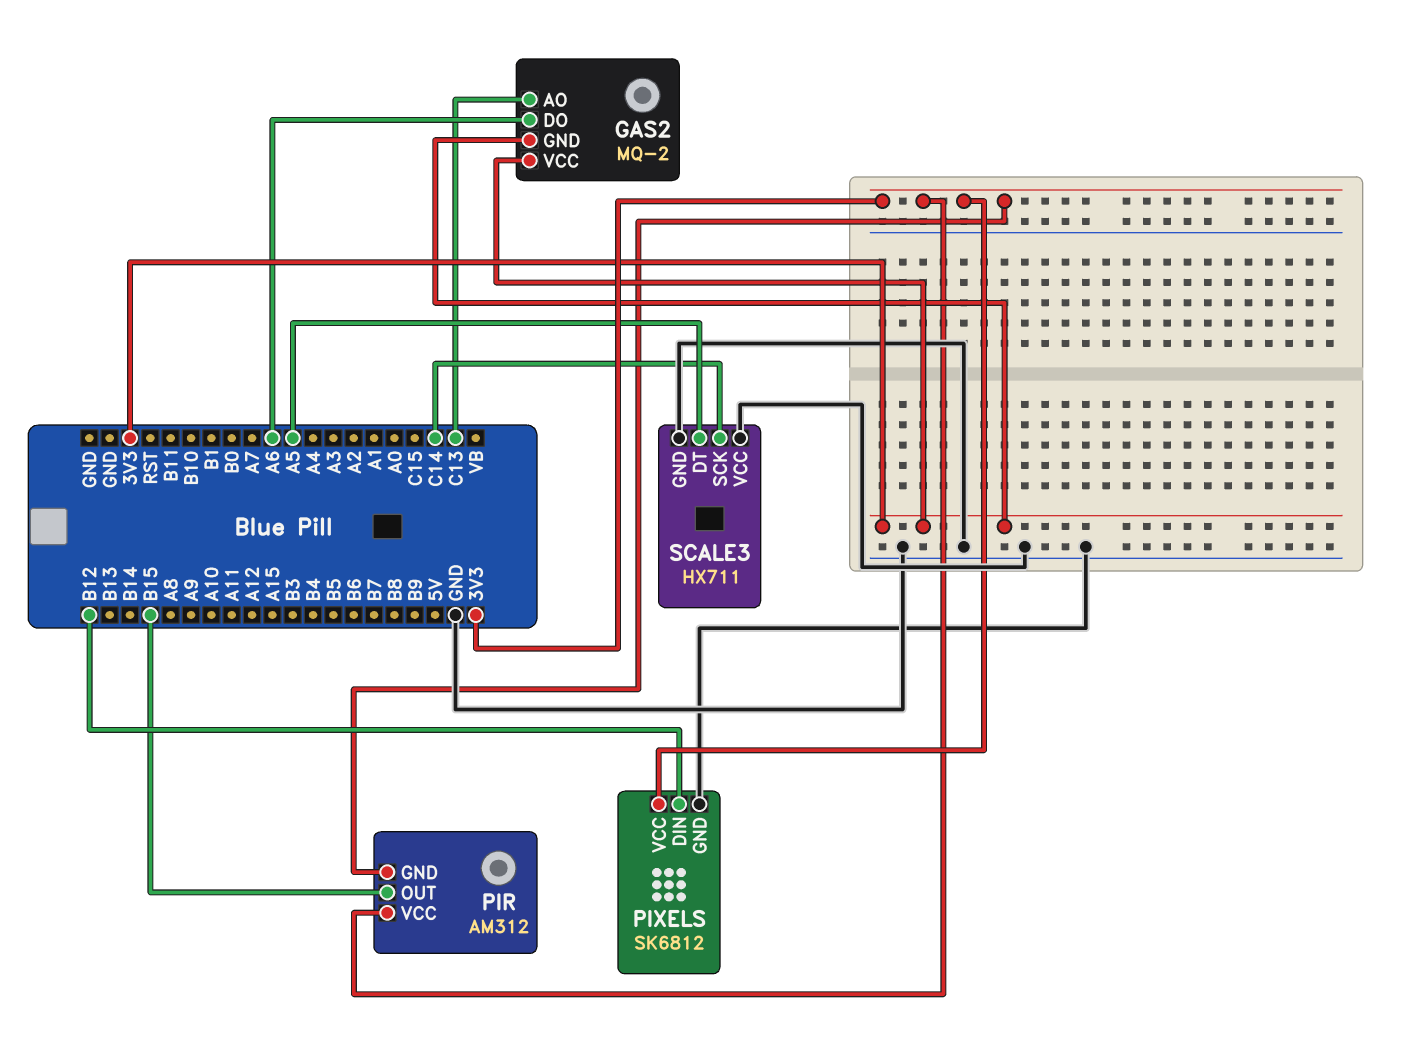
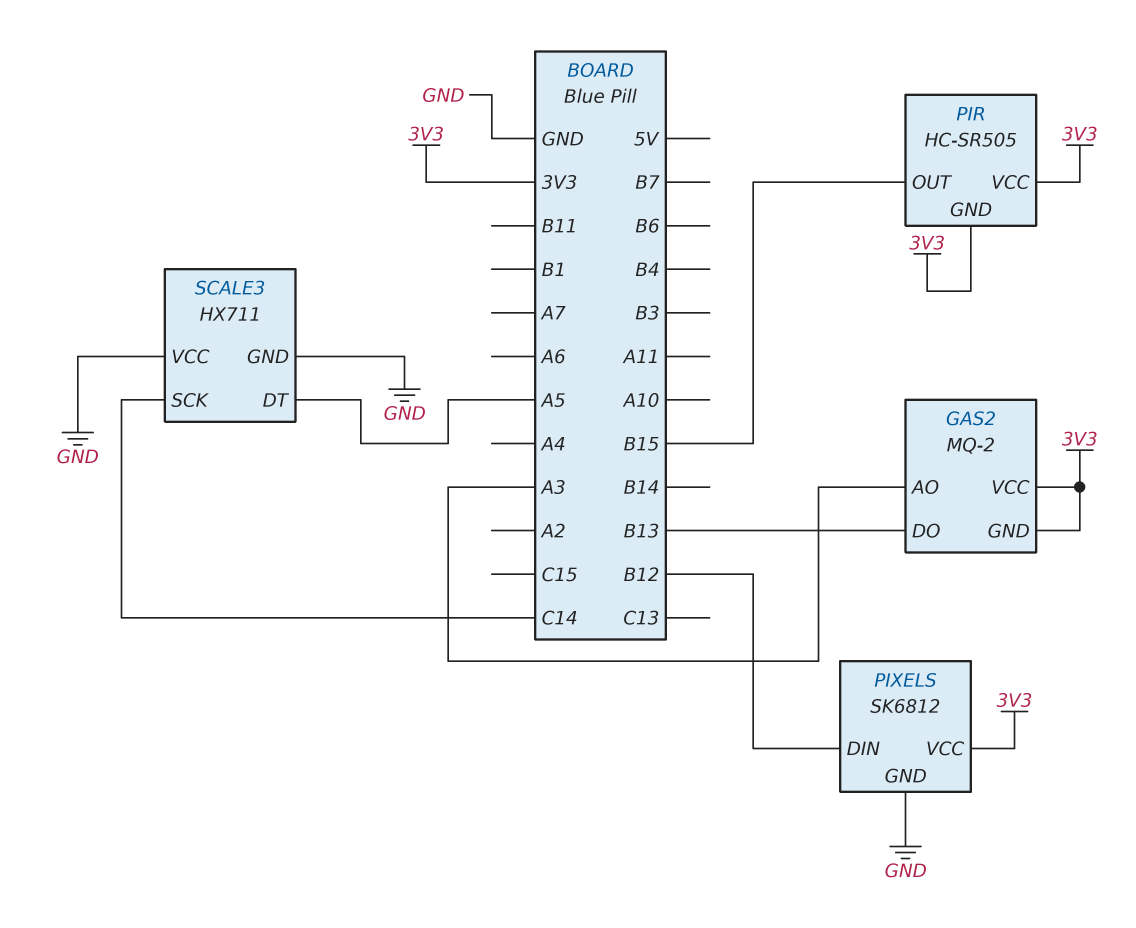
GAS2 pin AO: C13 -> A3
GAS2 pin DO: A6 -> B13
PIR: AM312 -> HC-SR505

